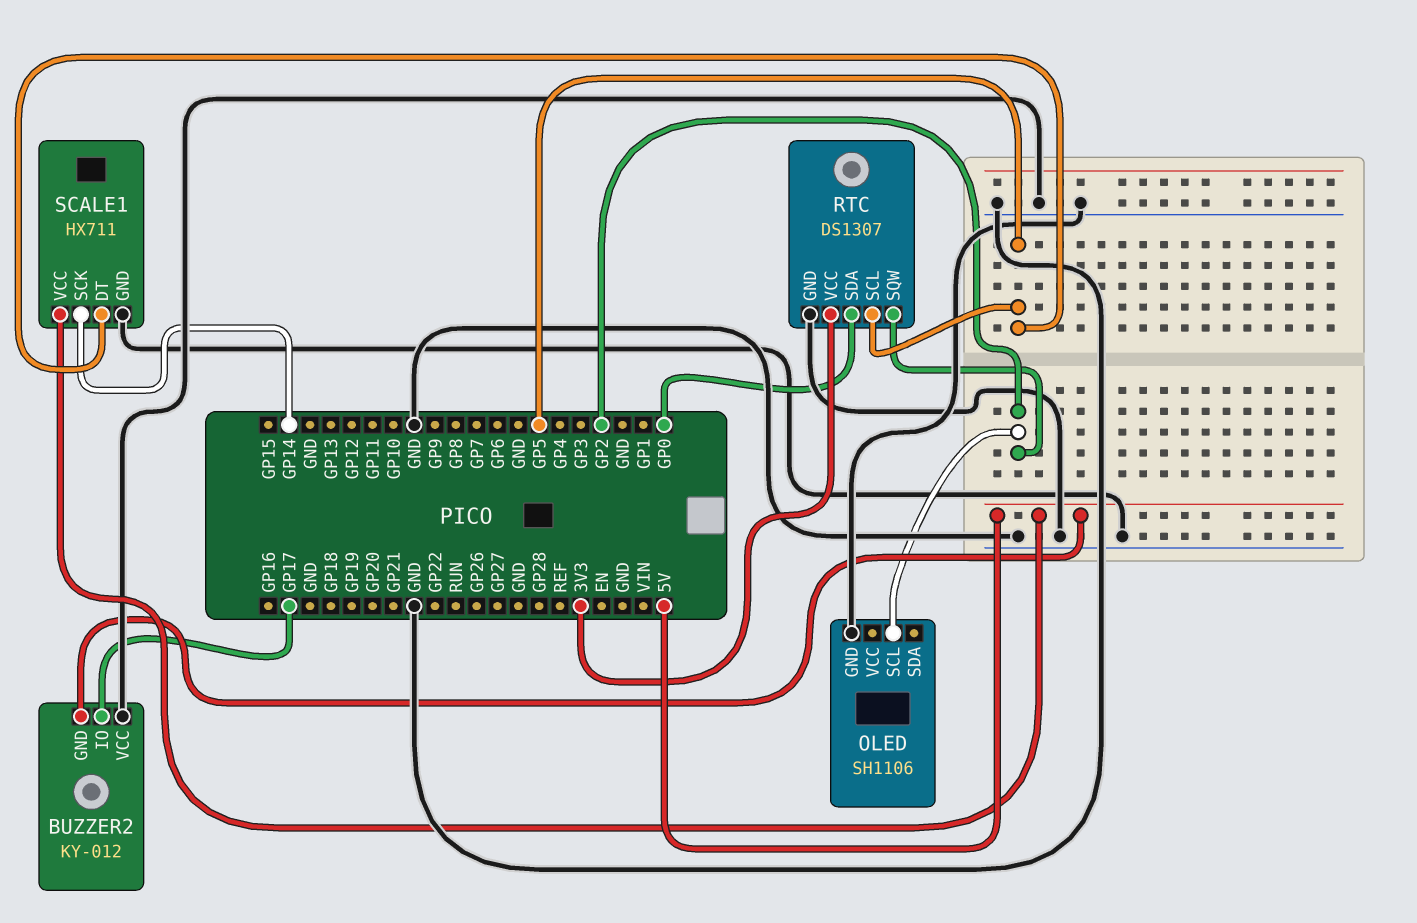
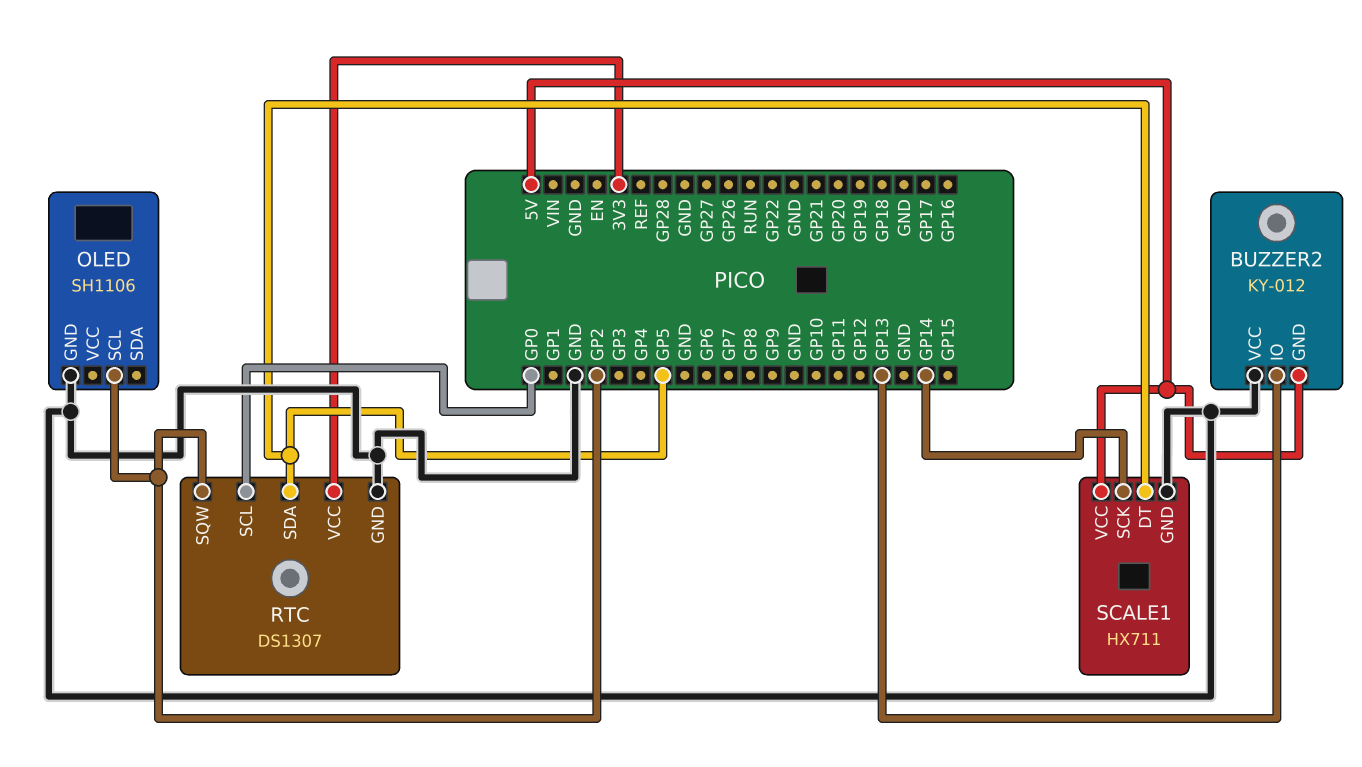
BUZZER2 pin IO: GP17 -> GP13
RTC pin SCL: GP5 -> GP0
RTC pin SDA: GP0 -> GP5

